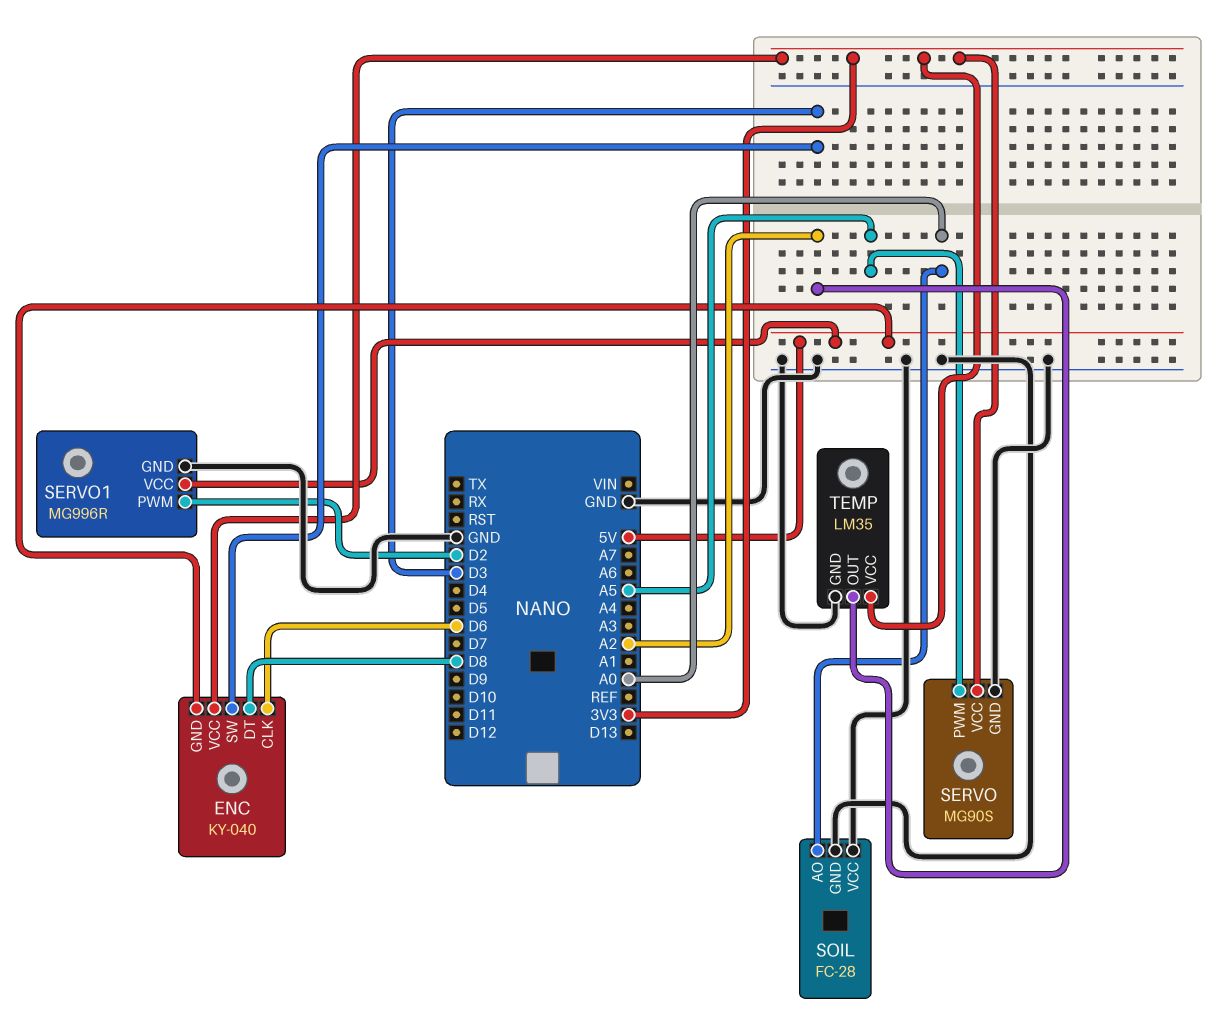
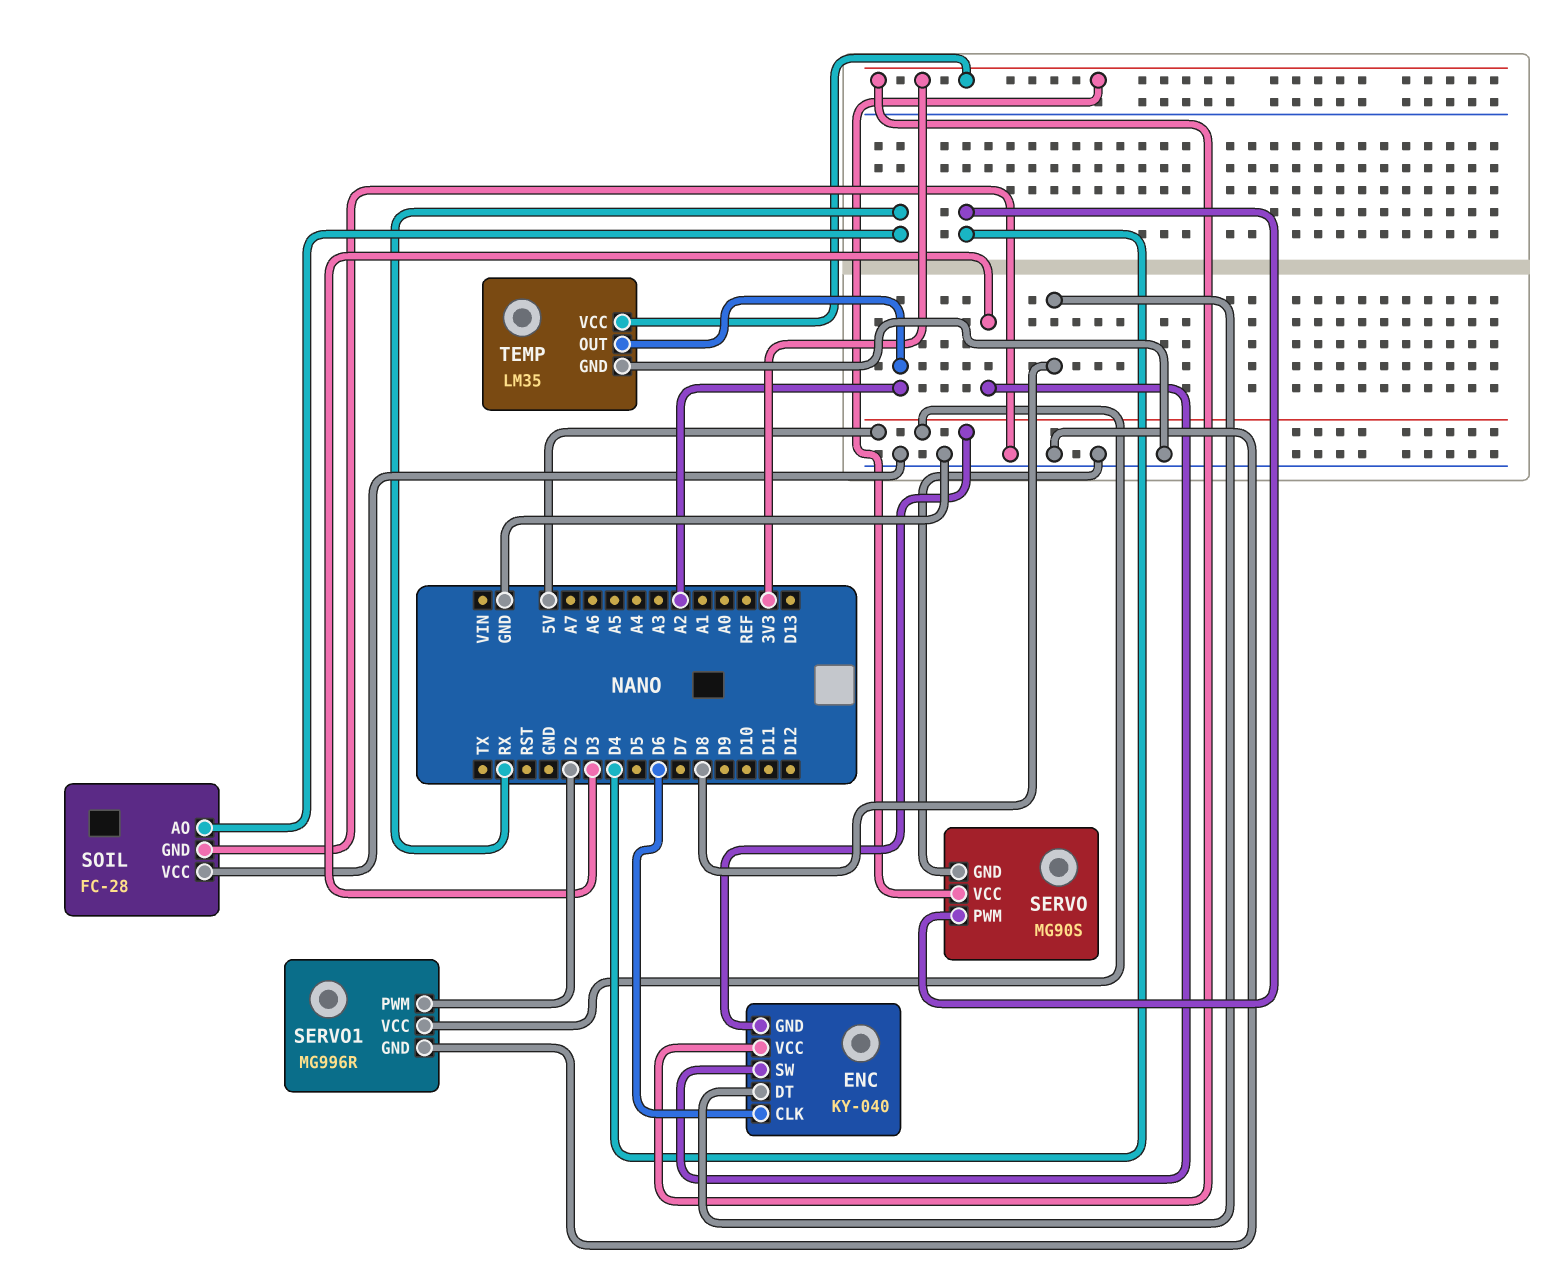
SERVO pin PWM: A5 -> D4
SOIL pin AO: A0 -> RX

